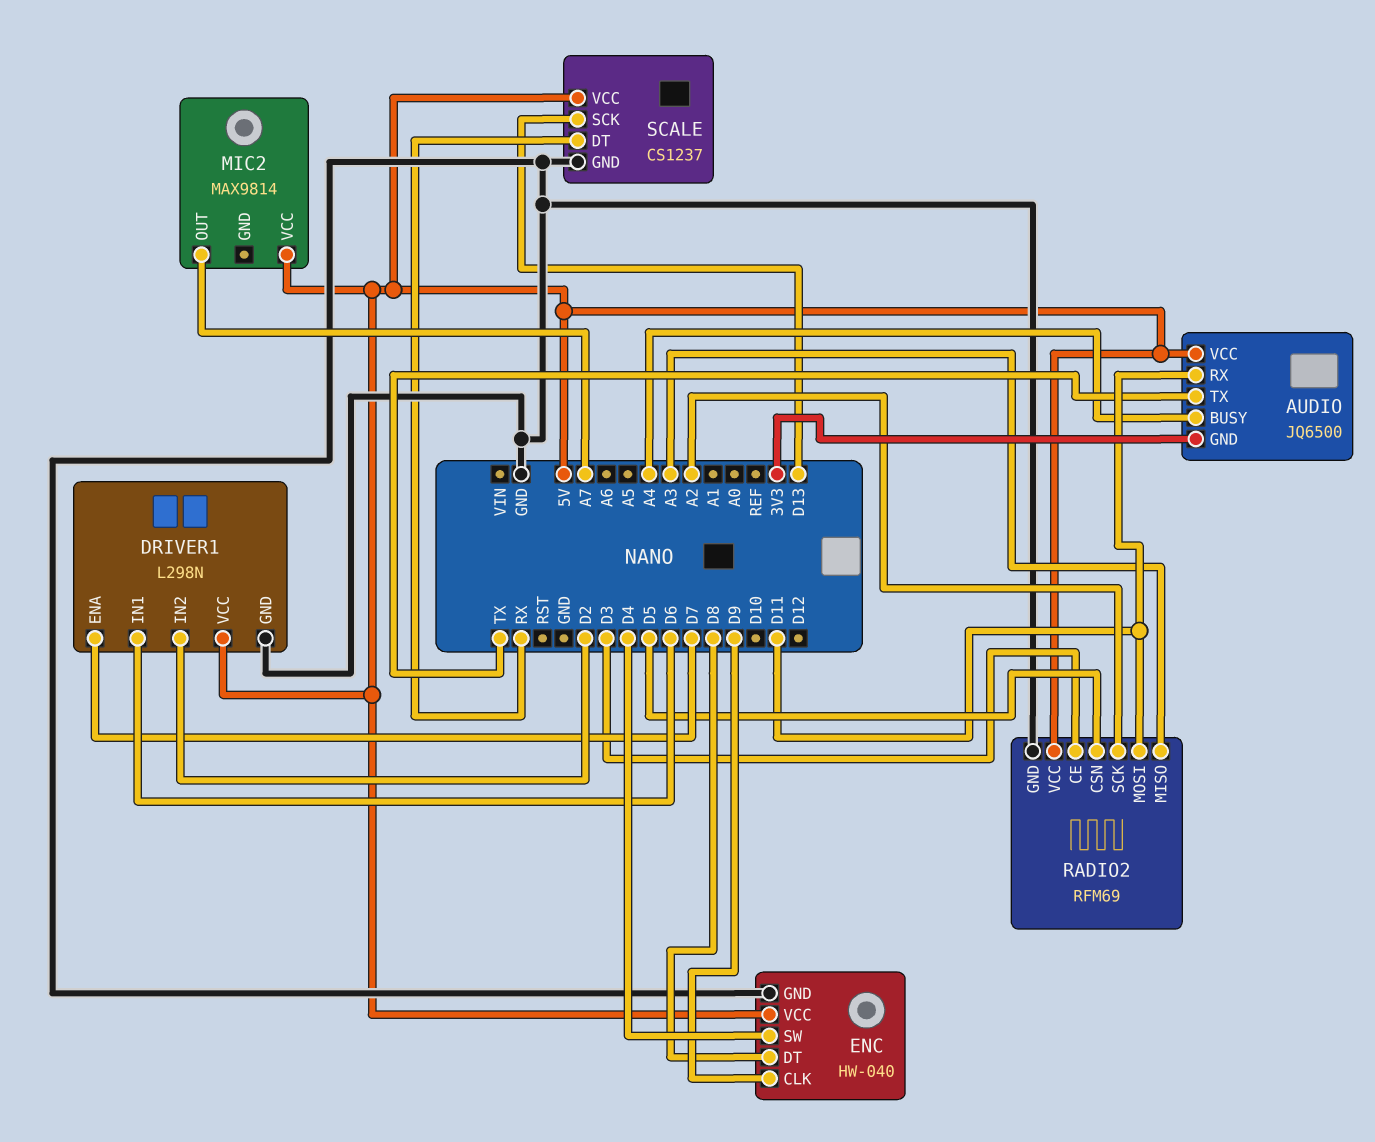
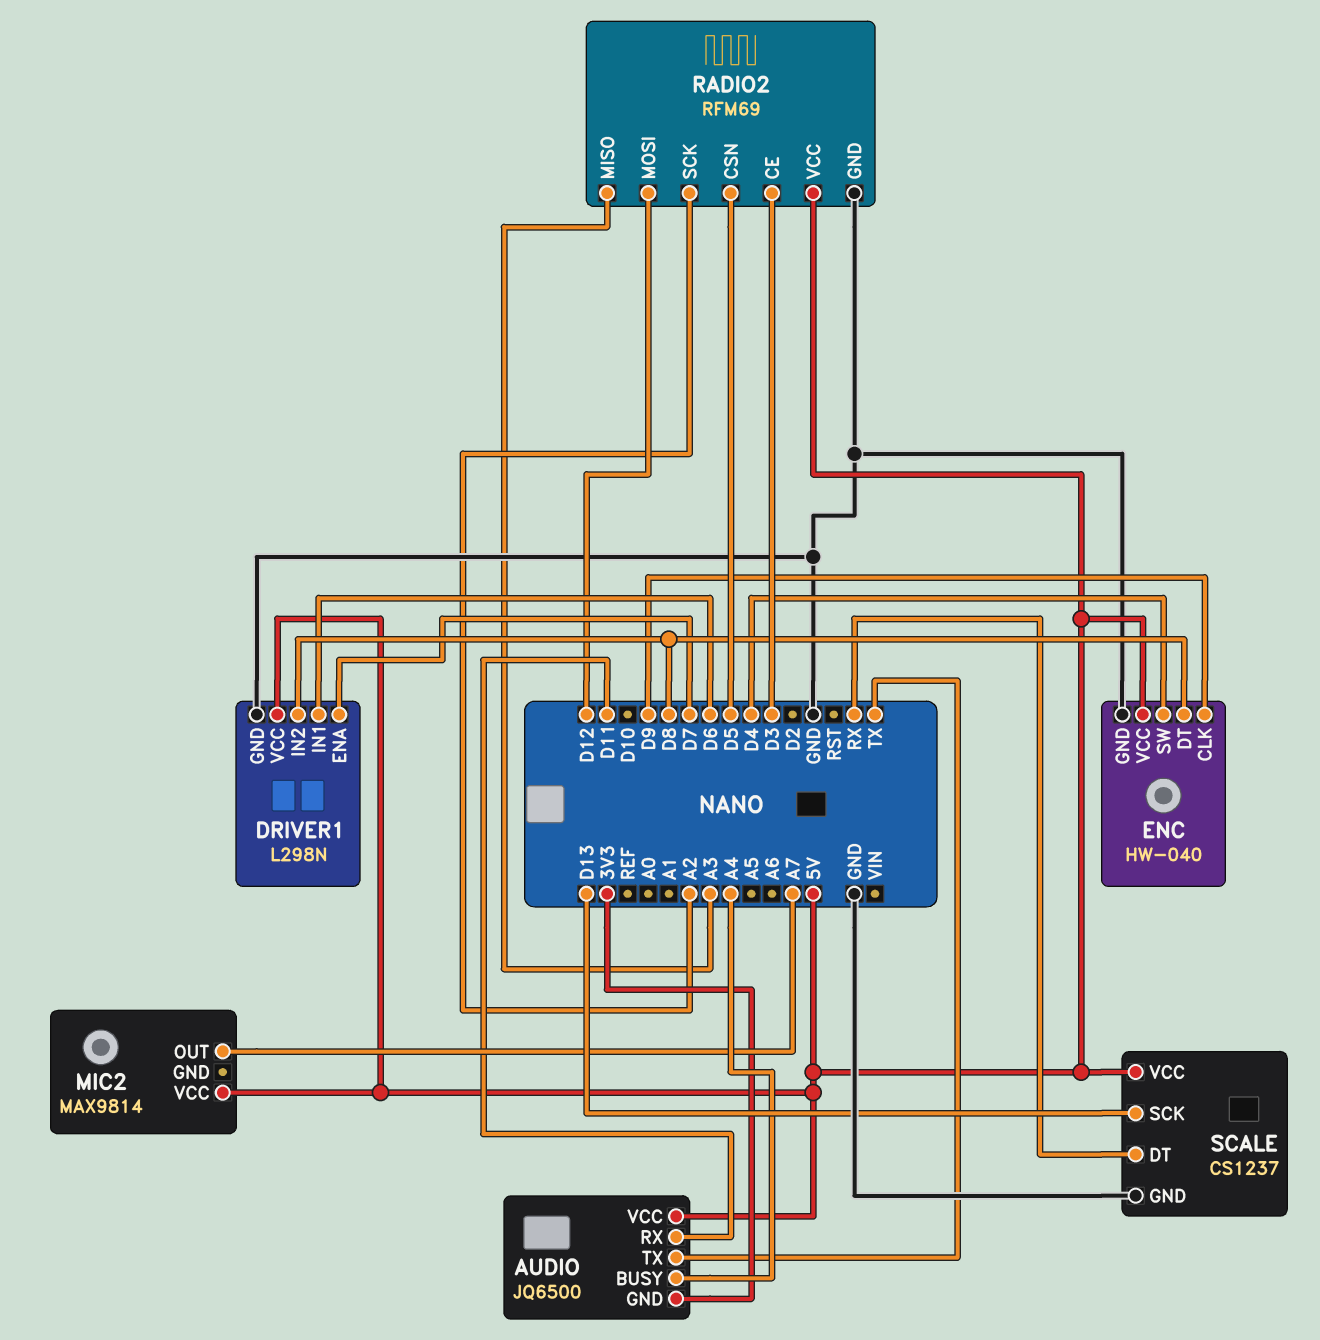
DRIVER1 pin IN2: D2 -> D8
RADIO2 pin MOSI: D11 -> D12

